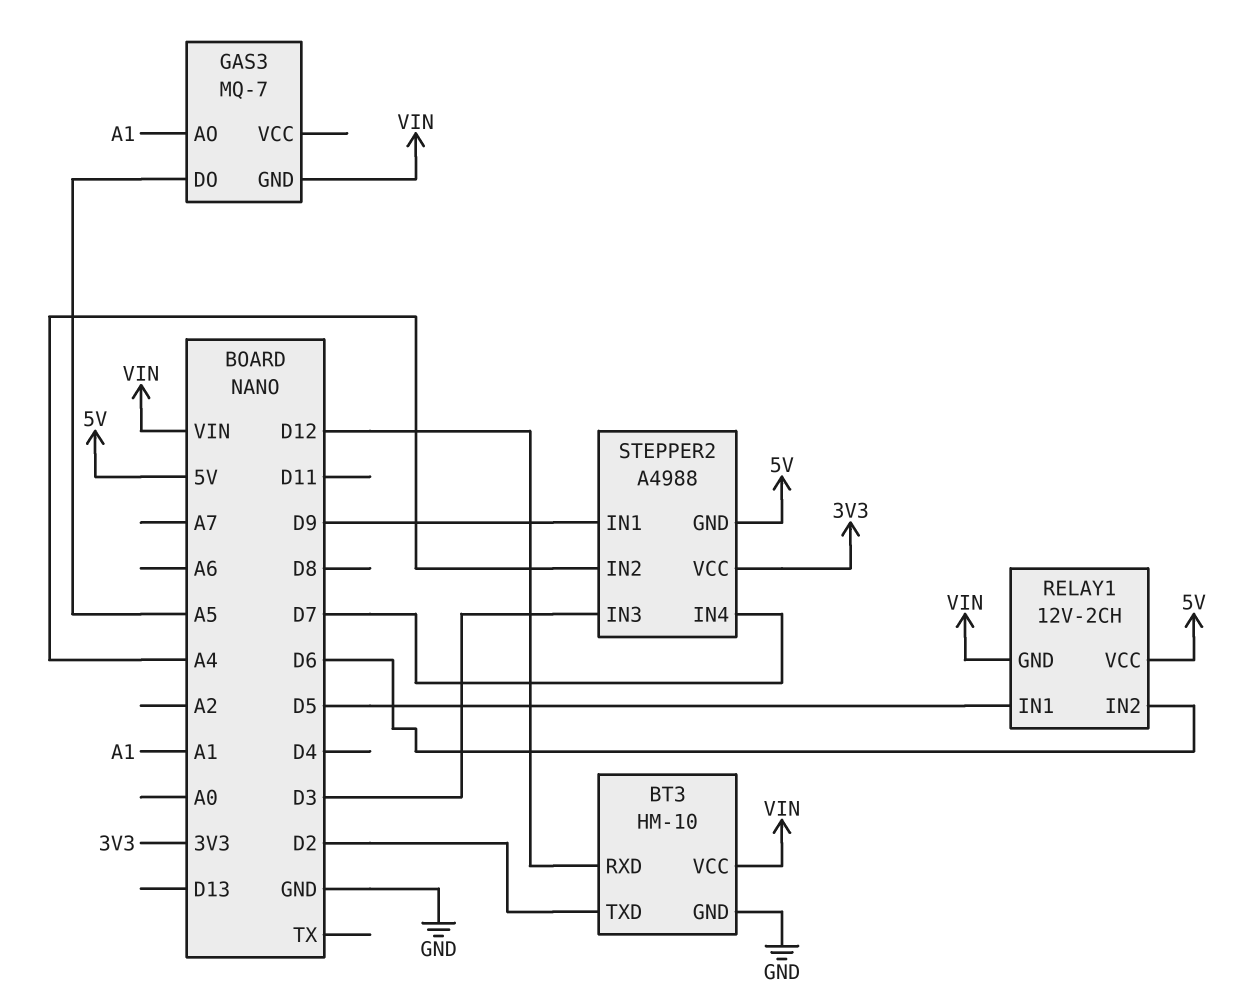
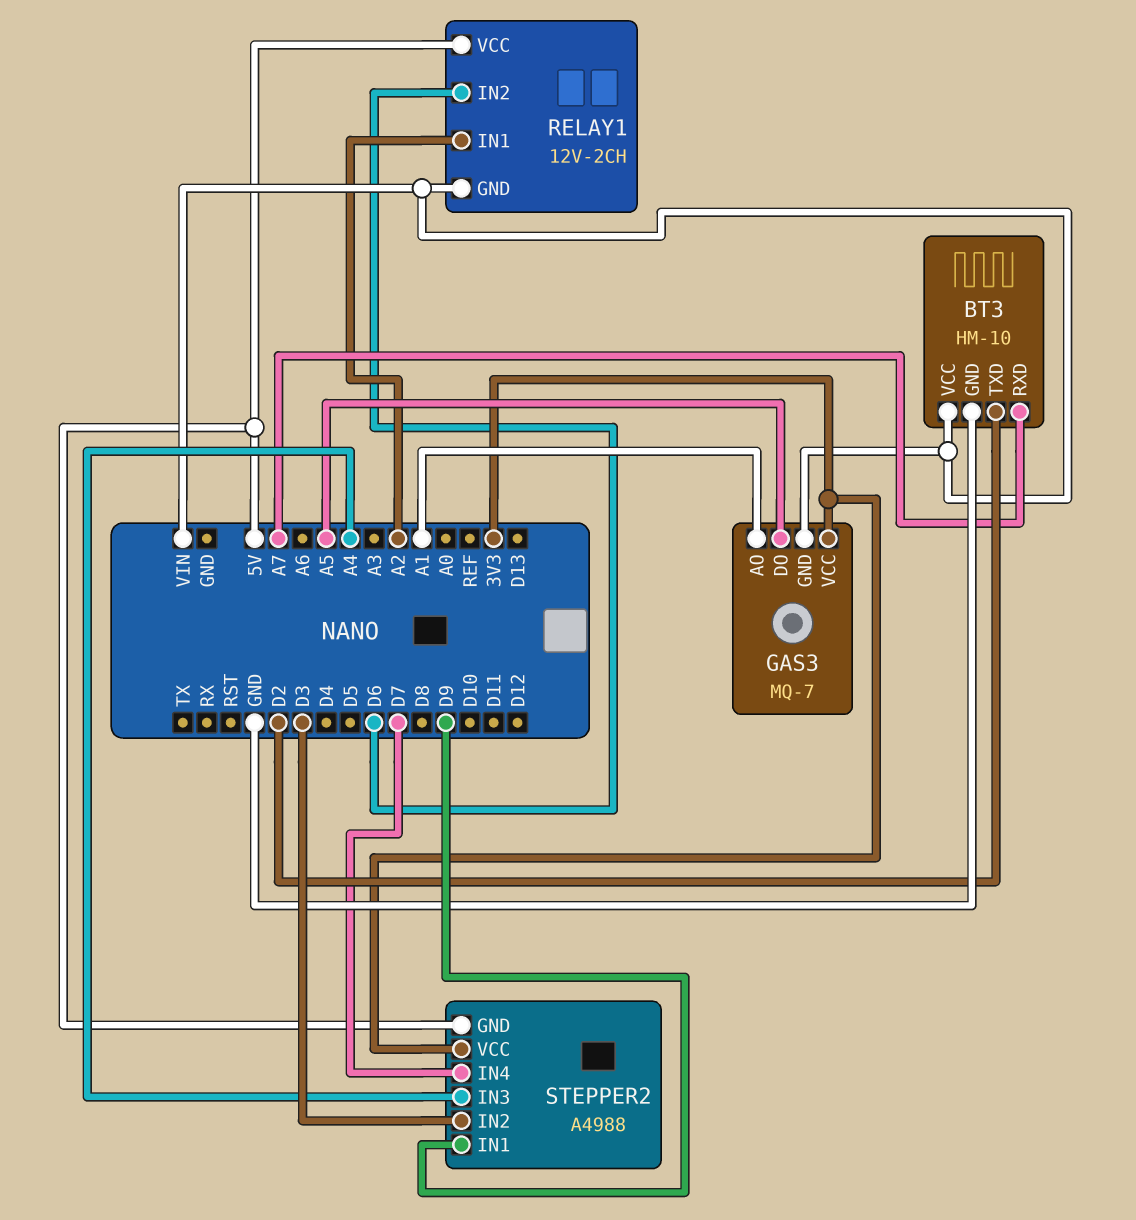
BT3 pin RXD: D12 -> A7
GAS3 pin VCC: none -> 3V3
RELAY1 pin IN1: D5 -> A2
STEPPER2 pin IN2: A4 -> D3
STEPPER2 pin IN3: D3 -> A4

